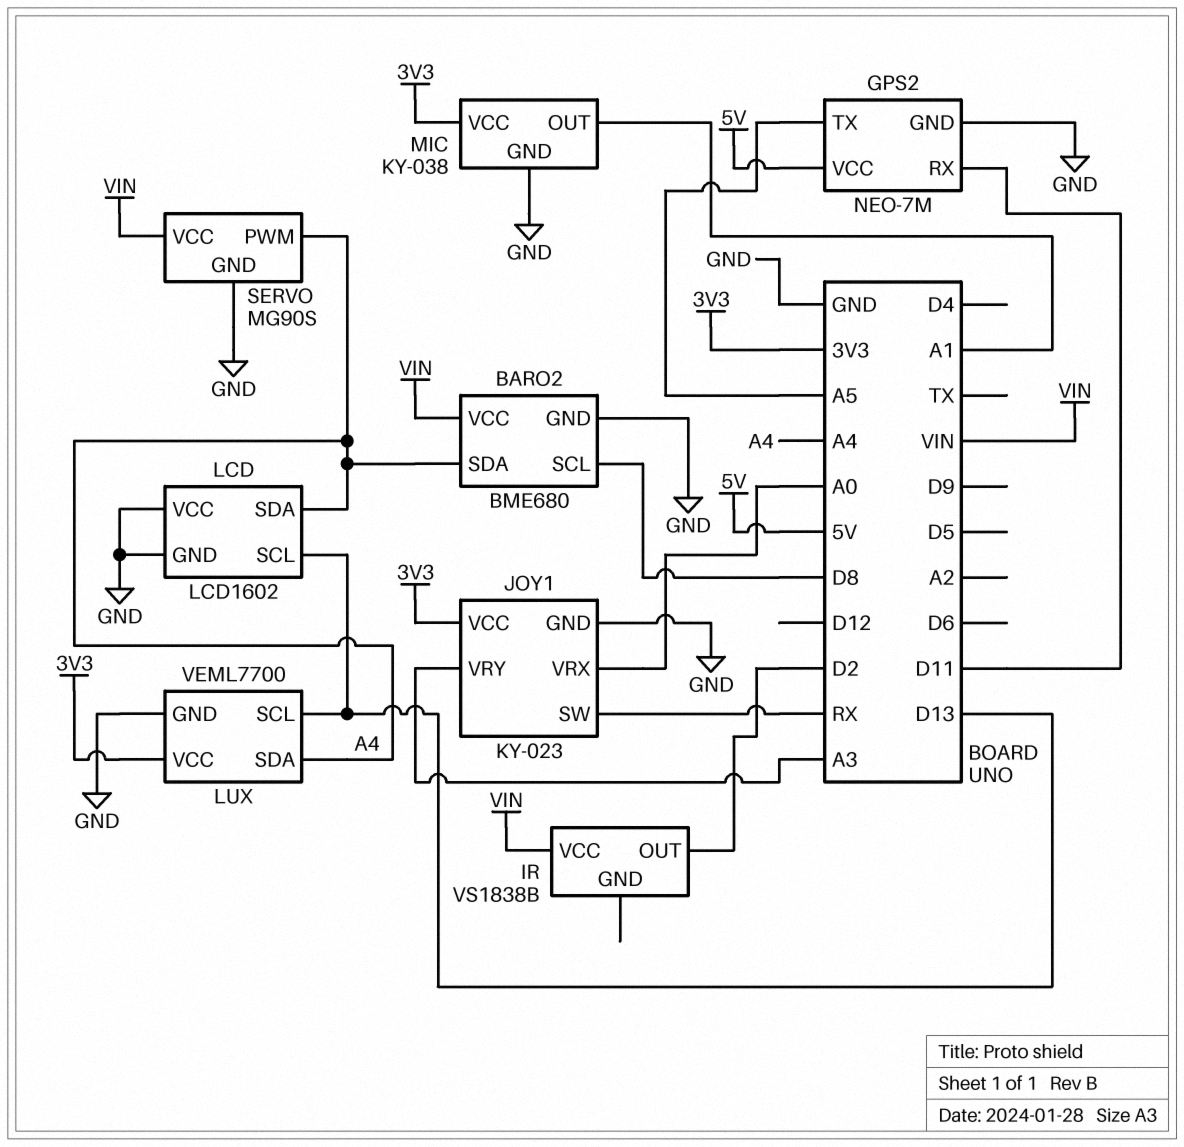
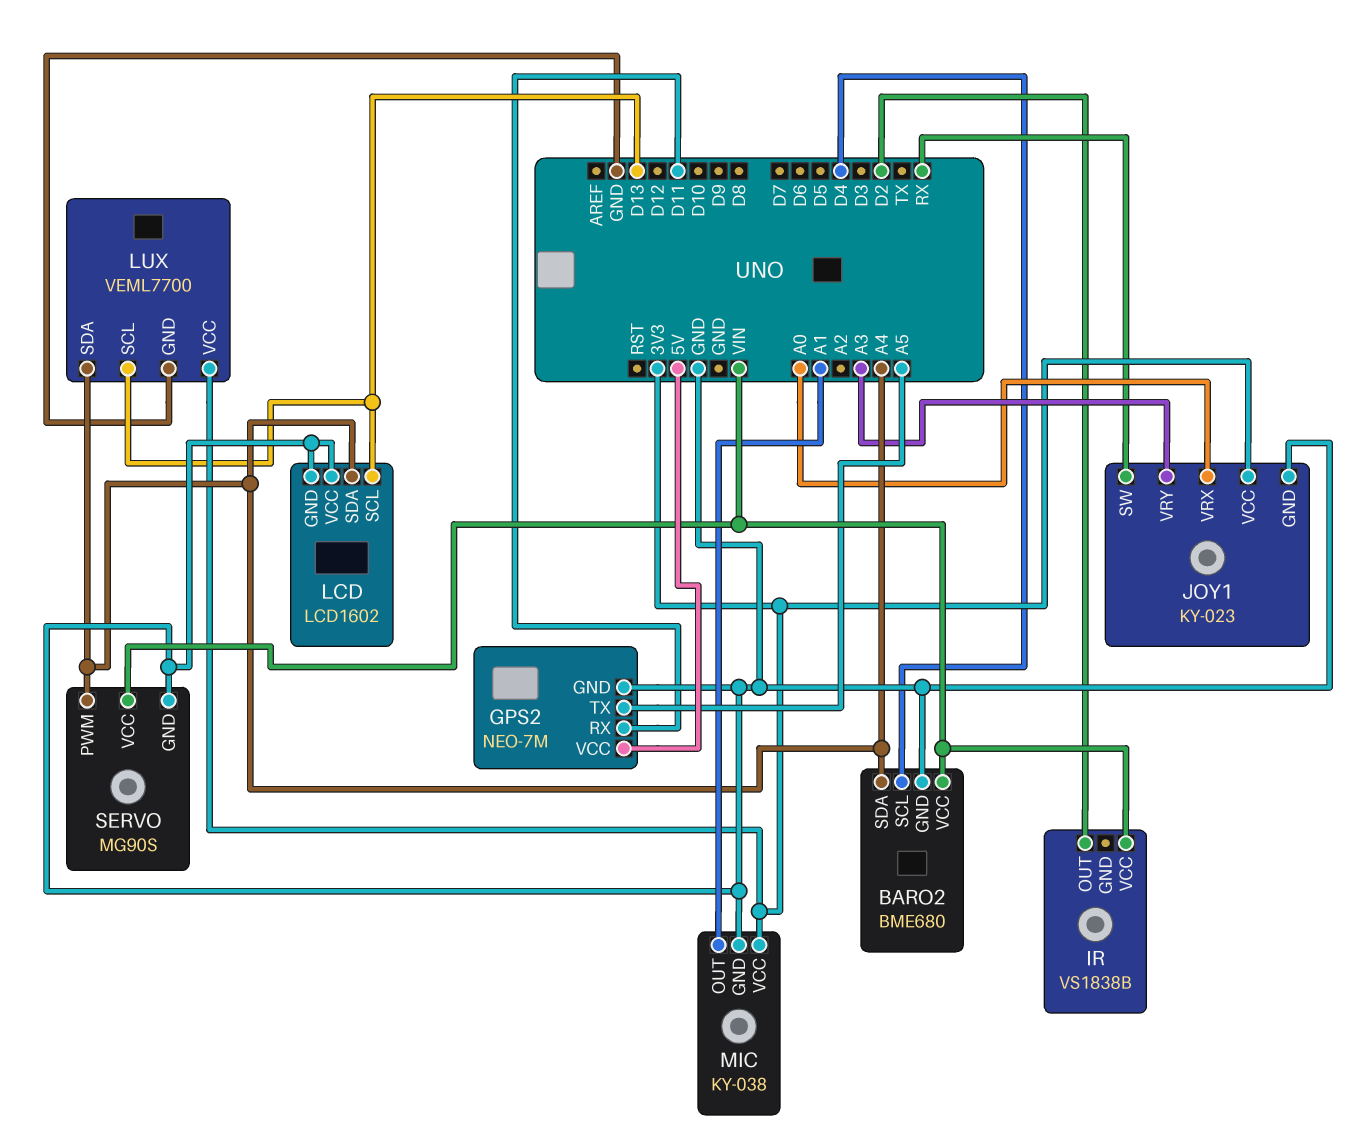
BARO2 pin SCL: D8 -> D4

